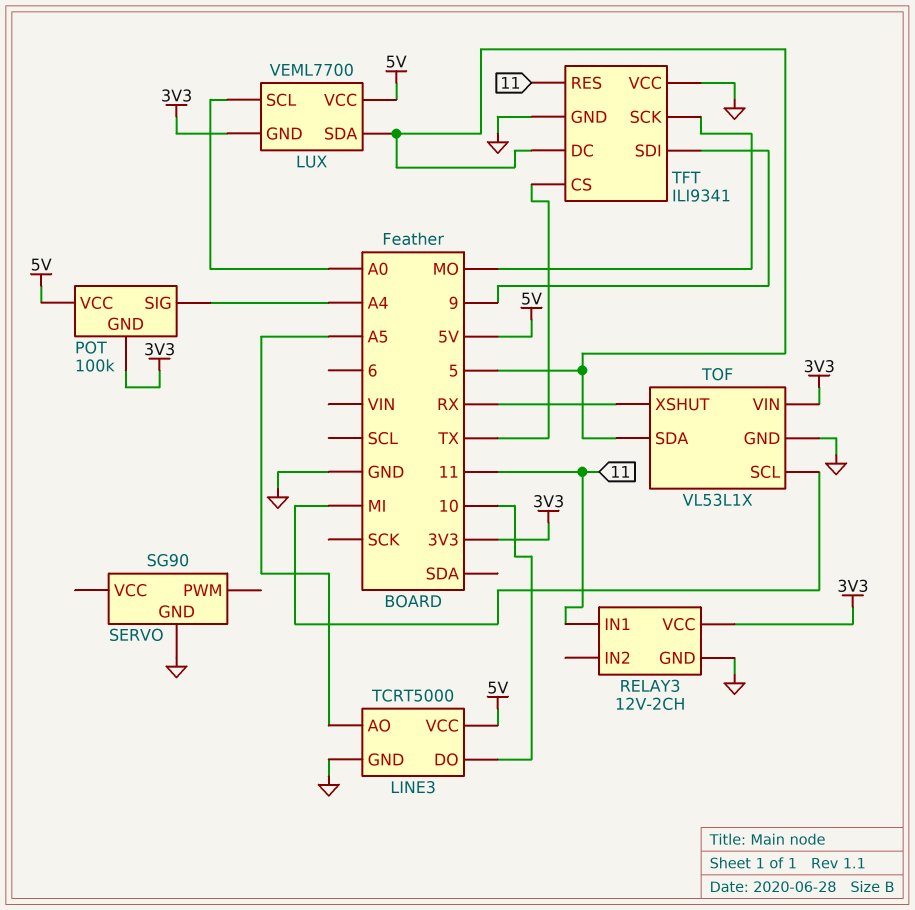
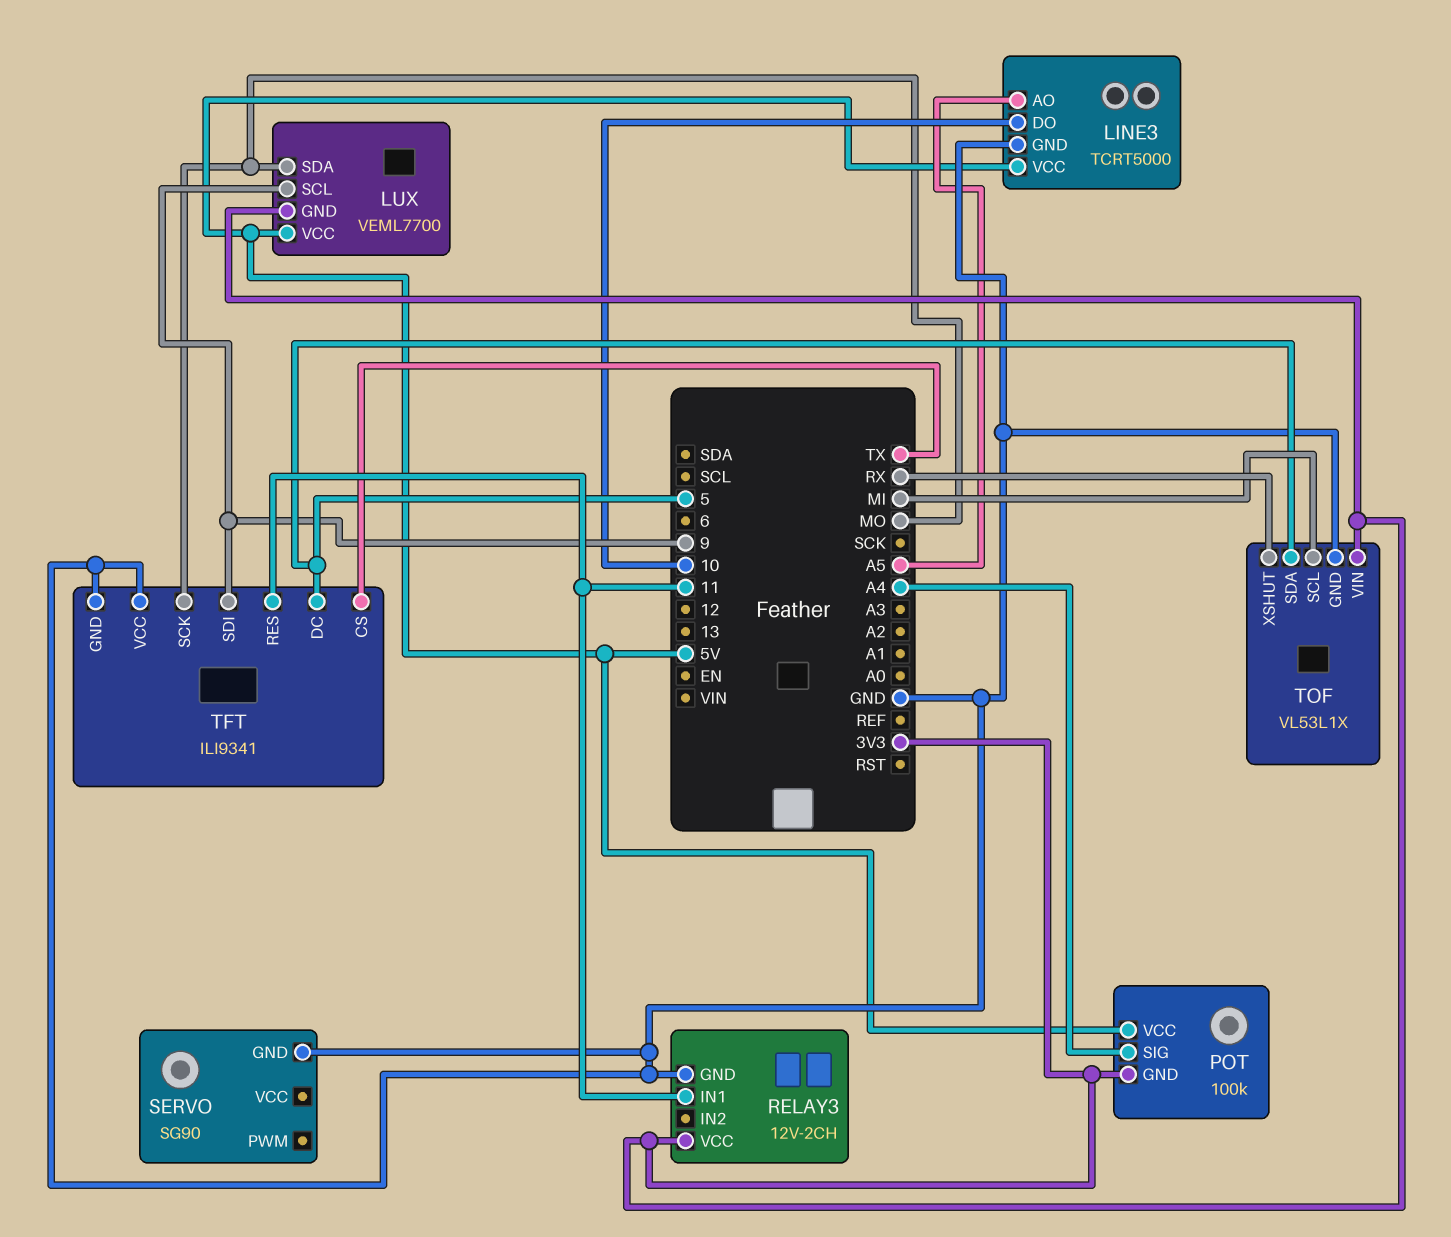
LUX pin SCL: A0 -> 9
LUX pin SDA: 5 -> MO

